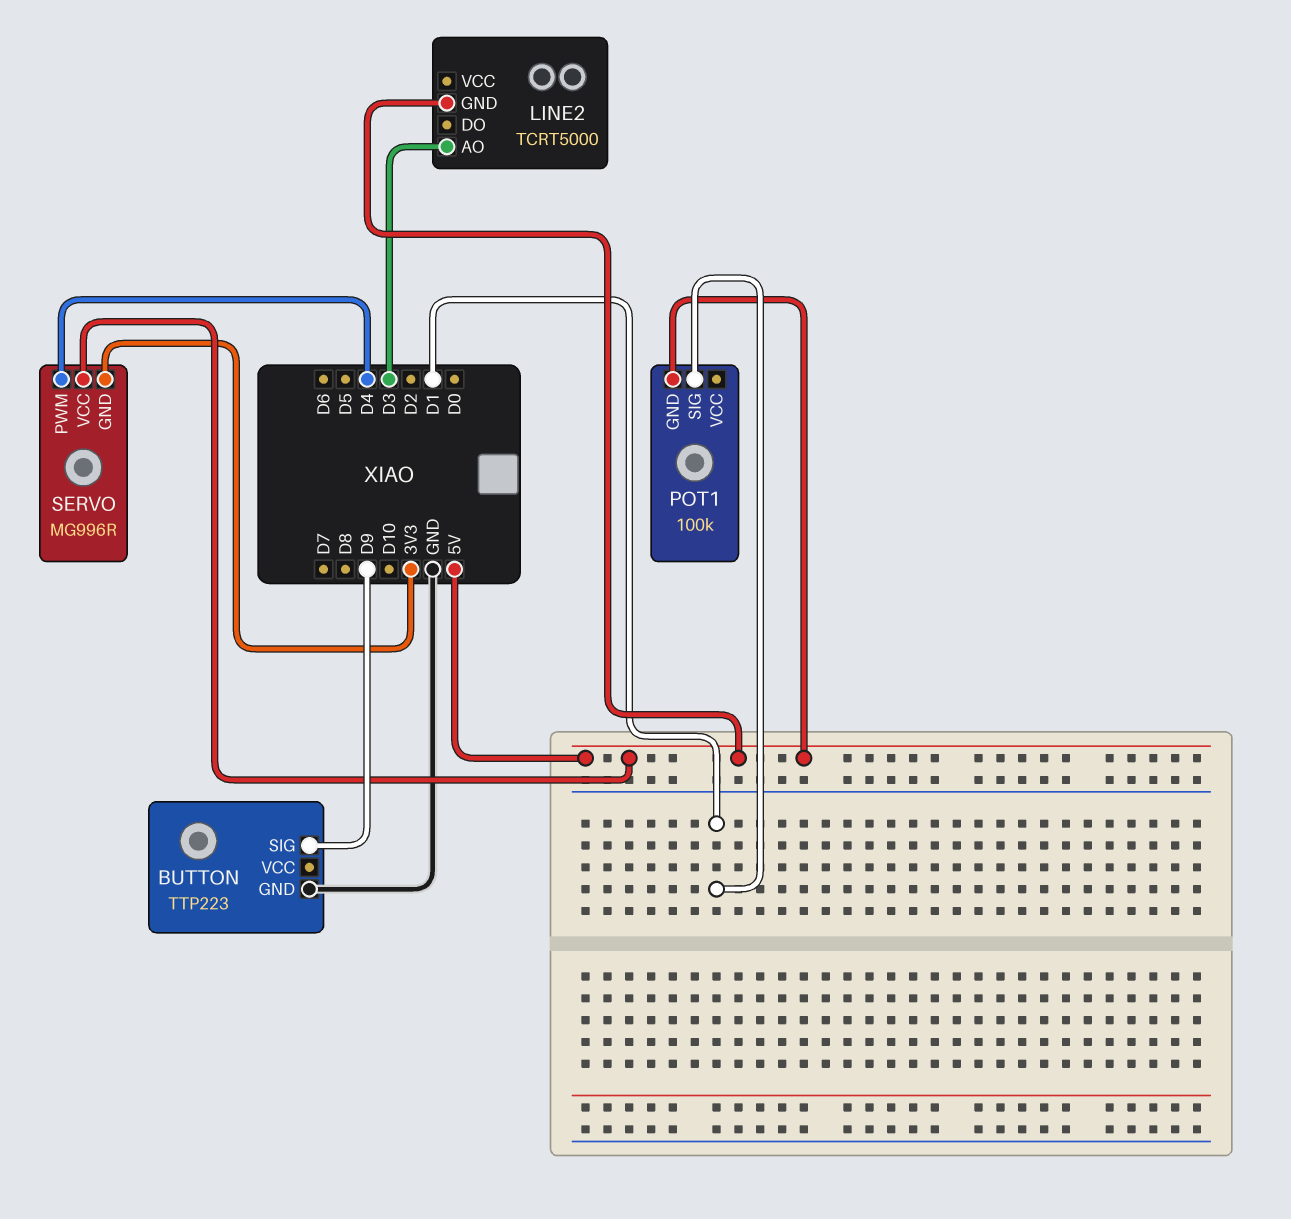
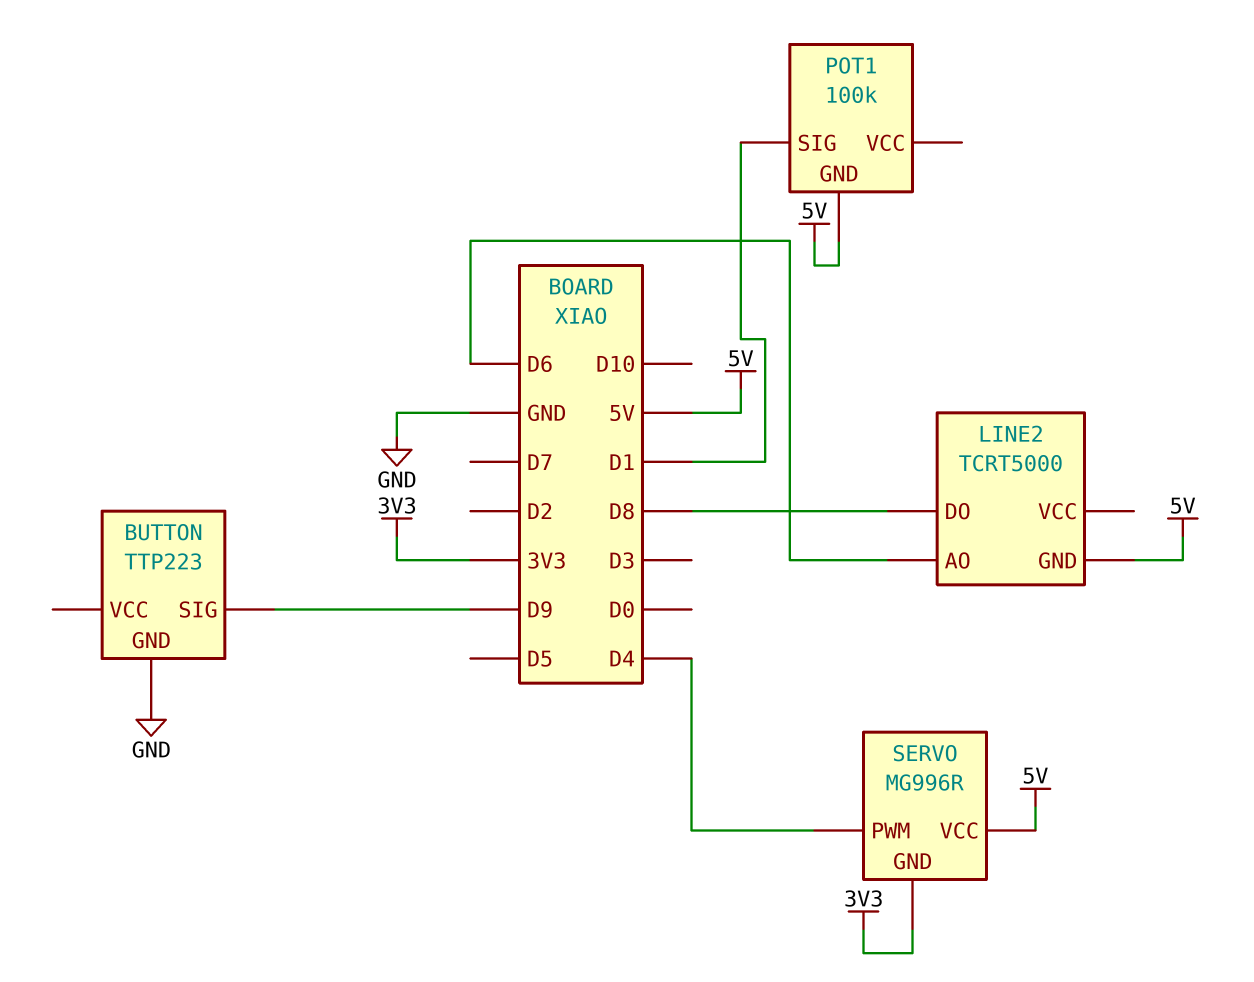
LINE2 pin AO: D3 -> D6
LINE2 pin DO: none -> D8

